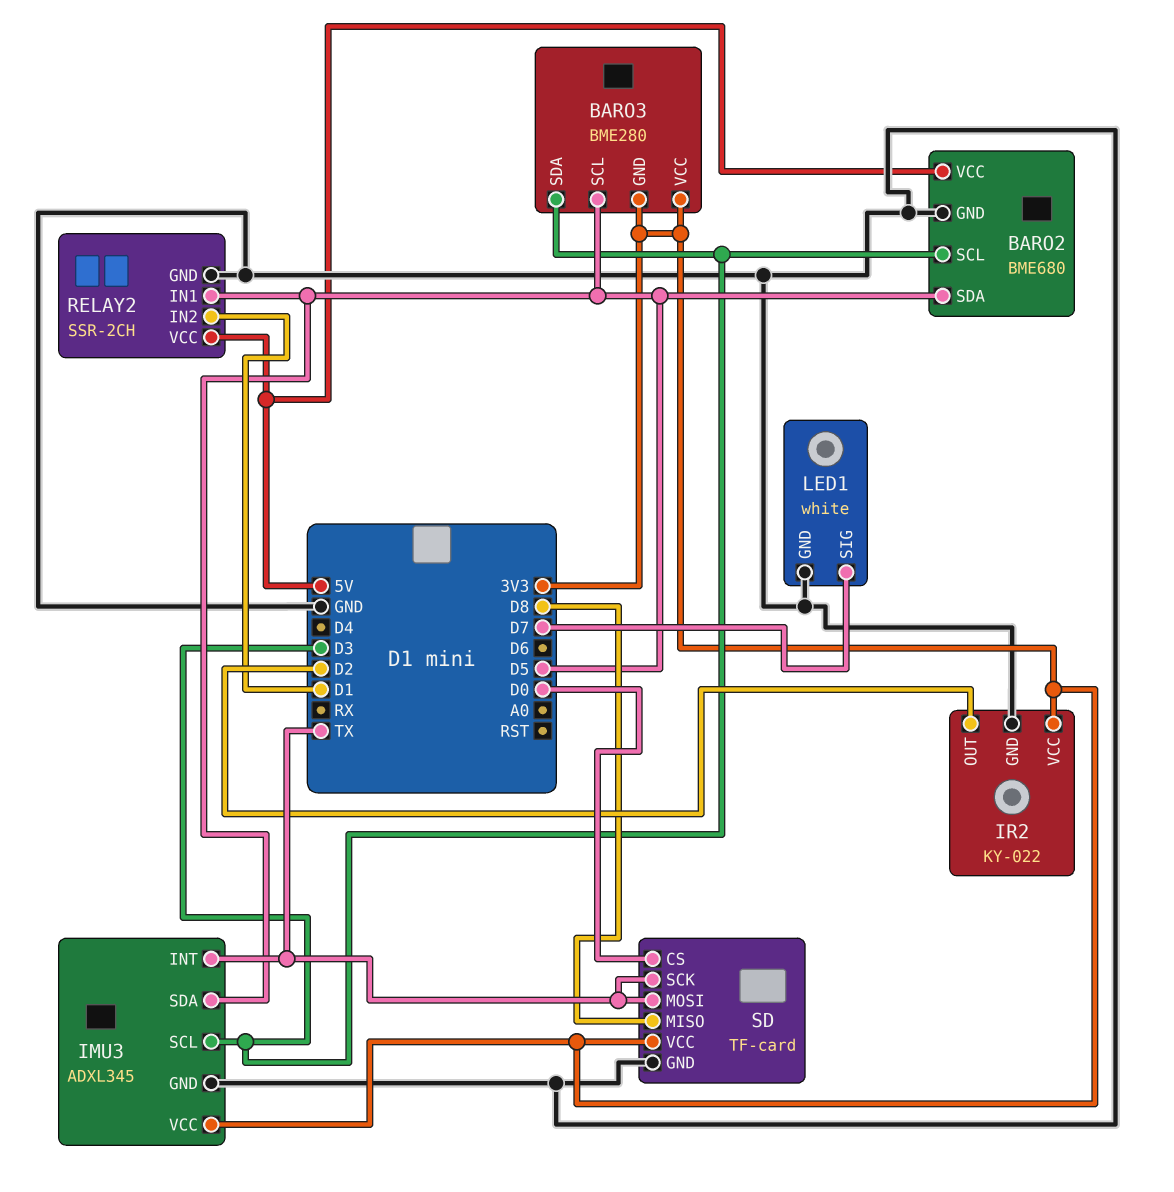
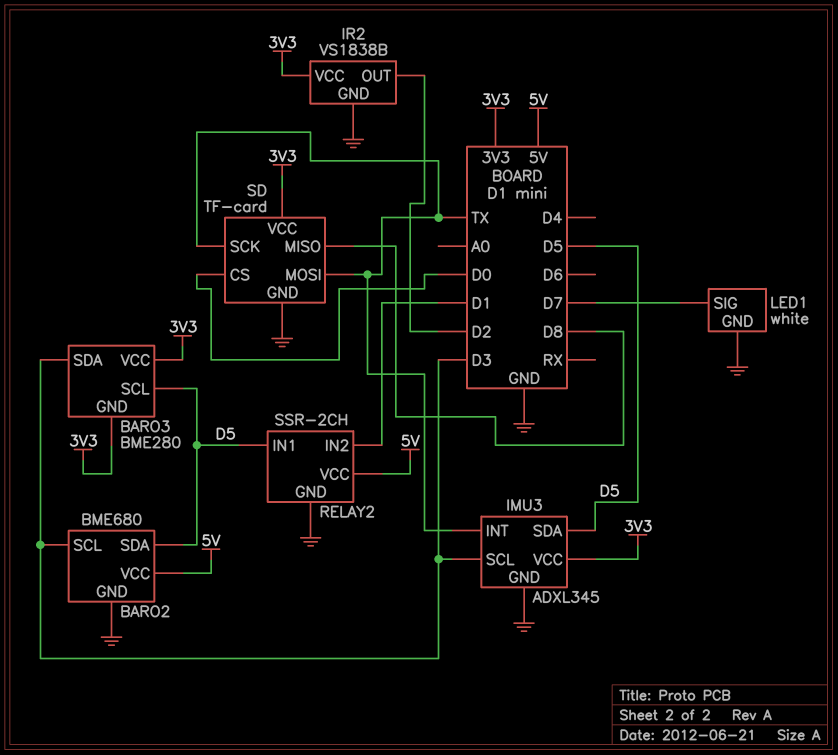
IR2: KY-022 -> VS1838B

